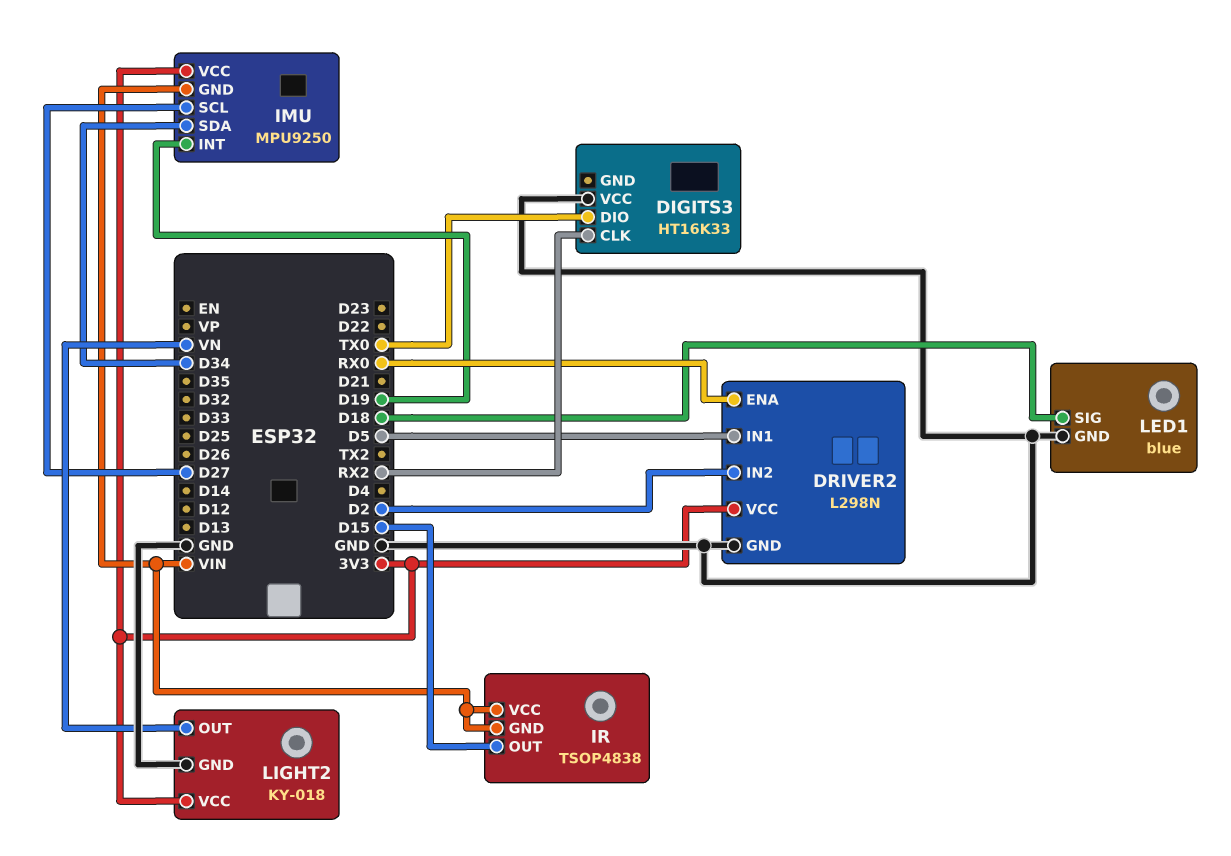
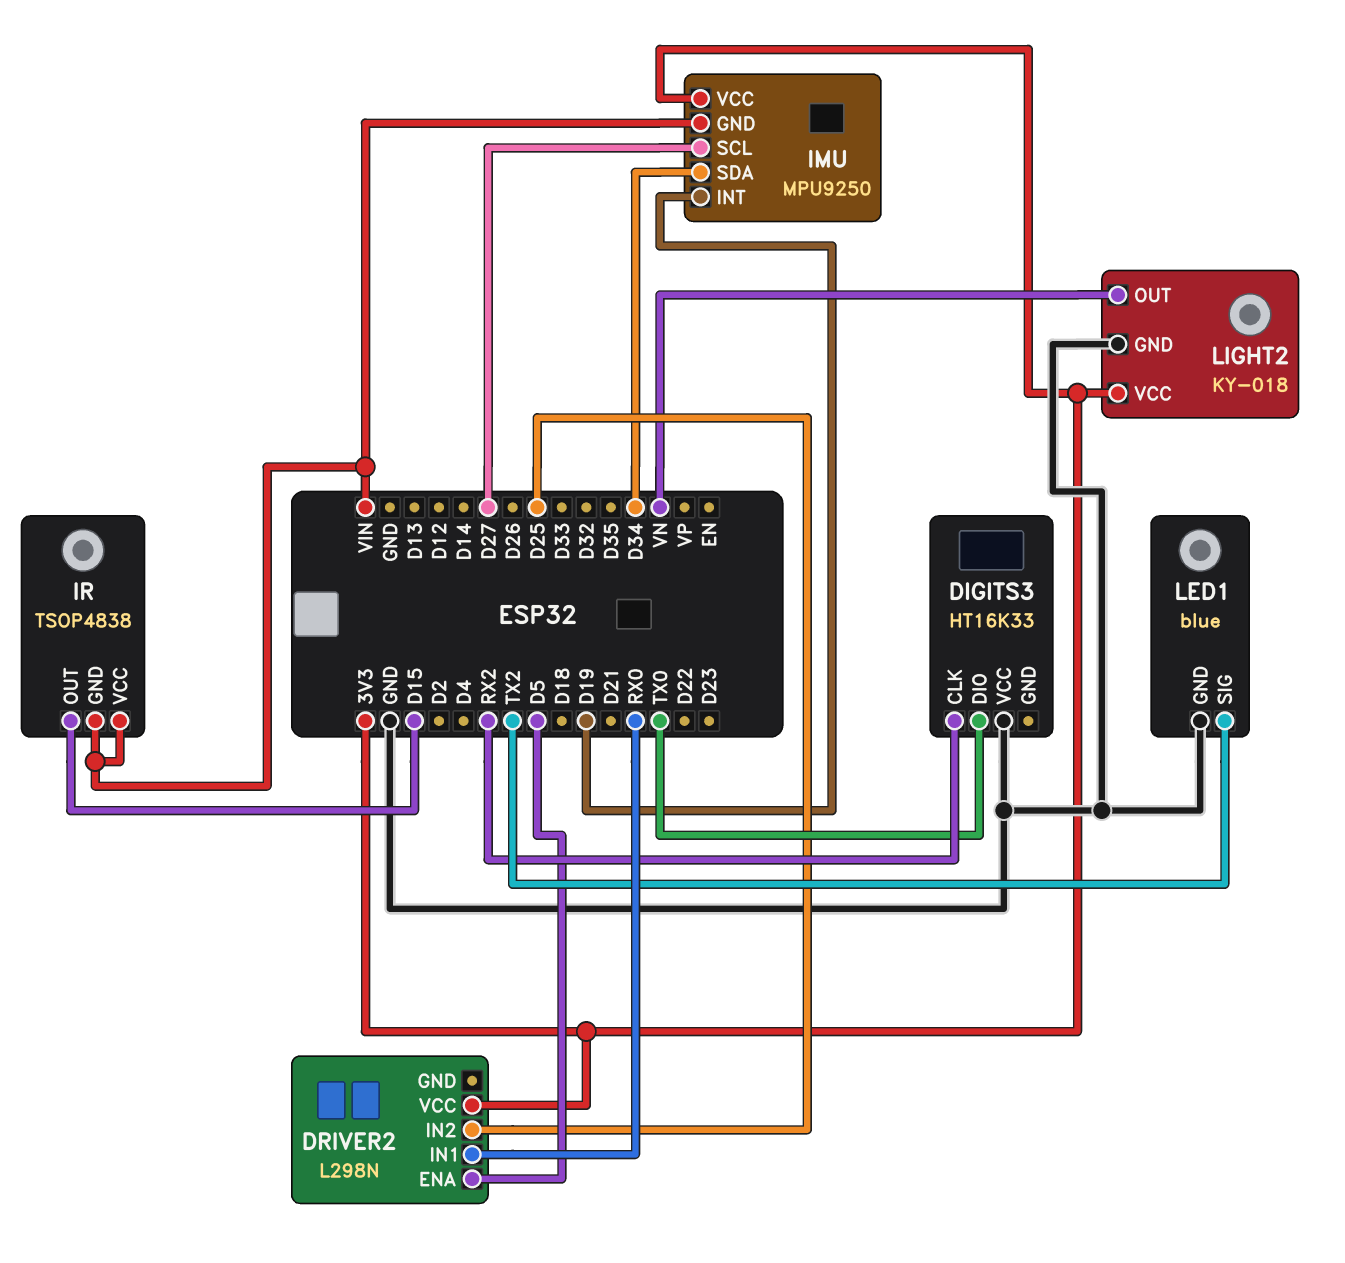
DRIVER2 pin ENA: RX0 -> D5
DRIVER2 pin GND: GND -> none
DRIVER2 pin IN1: D5 -> RX0
DRIVER2 pin IN2: D2 -> D25
LED1 pin SIG: D18 -> TX2

